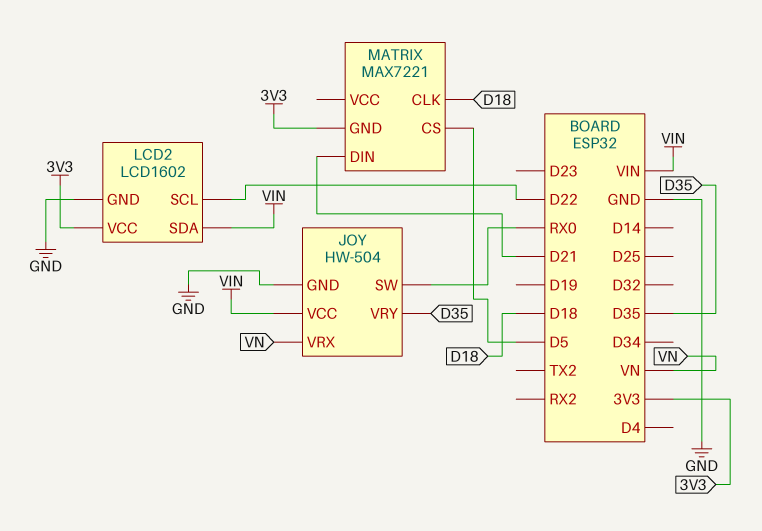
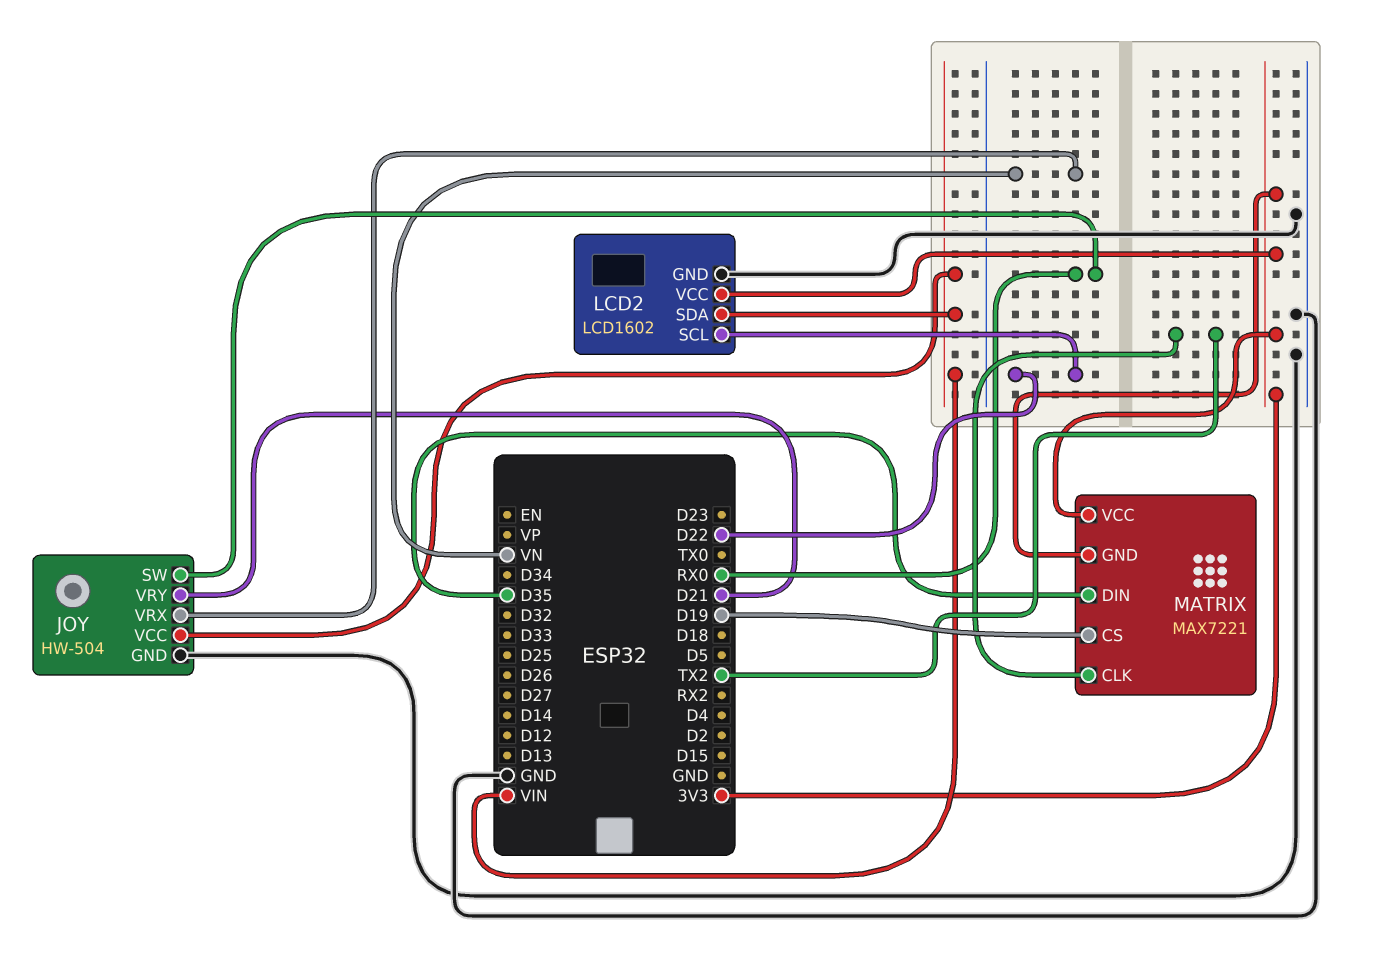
JOY pin VRY: D35 -> D21
MATRIX pin CLK: D18 -> TX2
MATRIX pin CS: D5 -> D19
MATRIX pin DIN: D21 -> D35
MATRIX pin VCC: none -> 3V3

